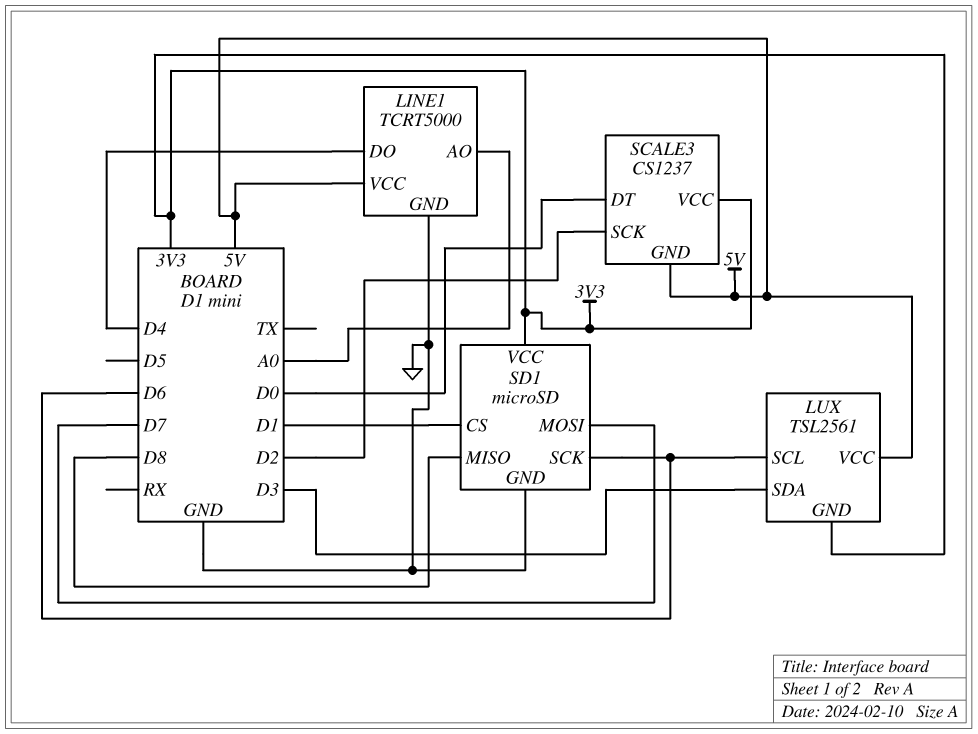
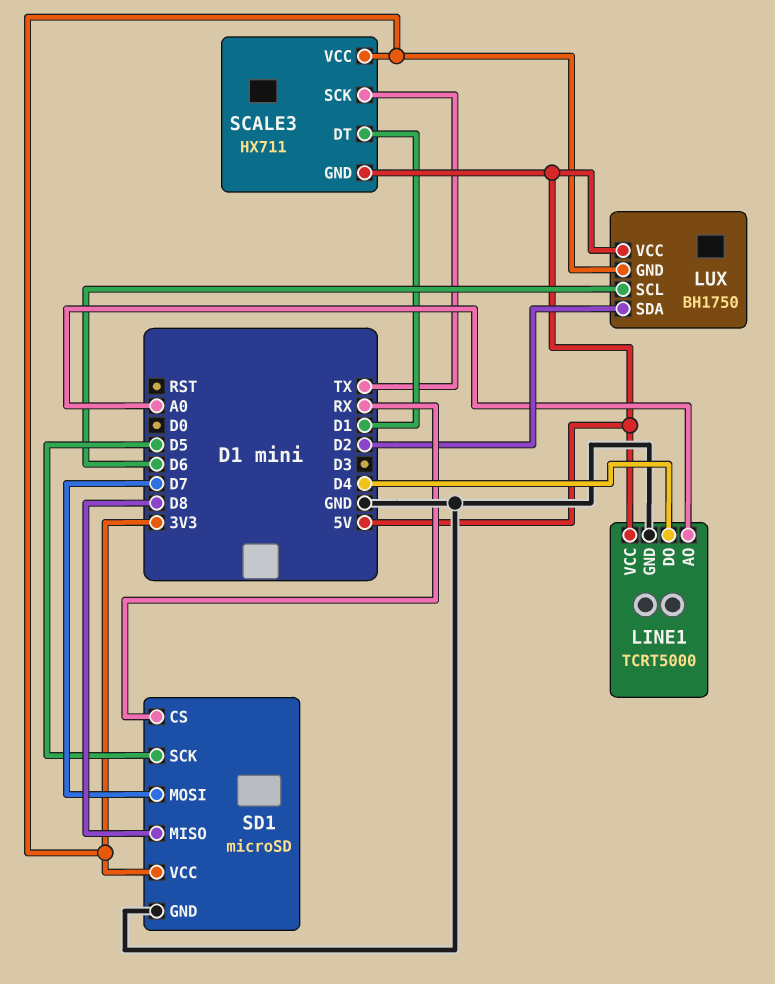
LUX: TSL2561 -> BH1750
LUX pin SDA: D3 -> D2
SCALE3: CS1237 -> HX711
SCALE3 pin DT: D0 -> D1
SCALE3 pin SCK: D2 -> TX
SD1 pin CS: D1 -> RX
SD1 pin SCK: D6 -> D5

